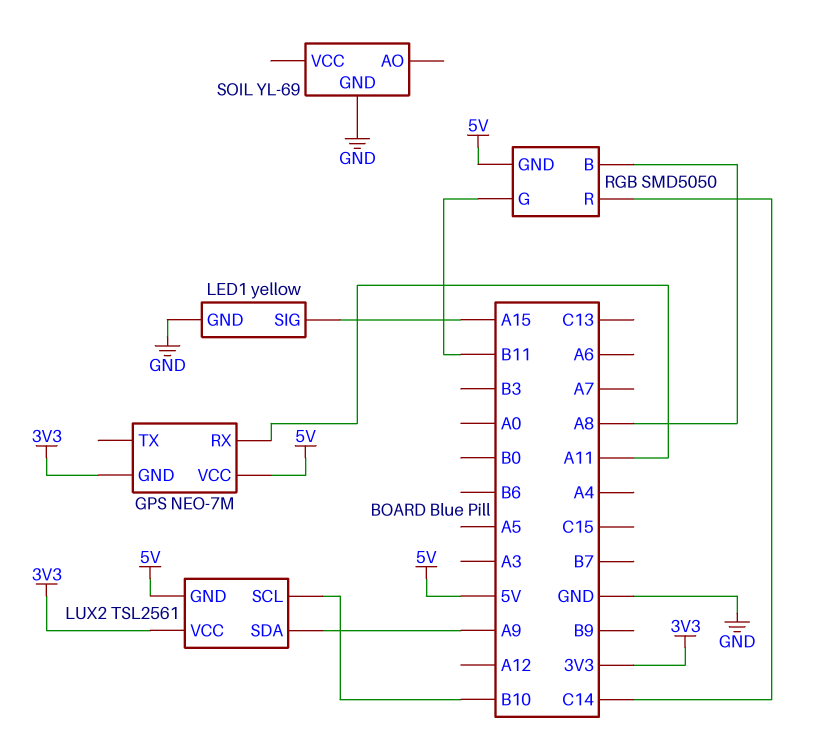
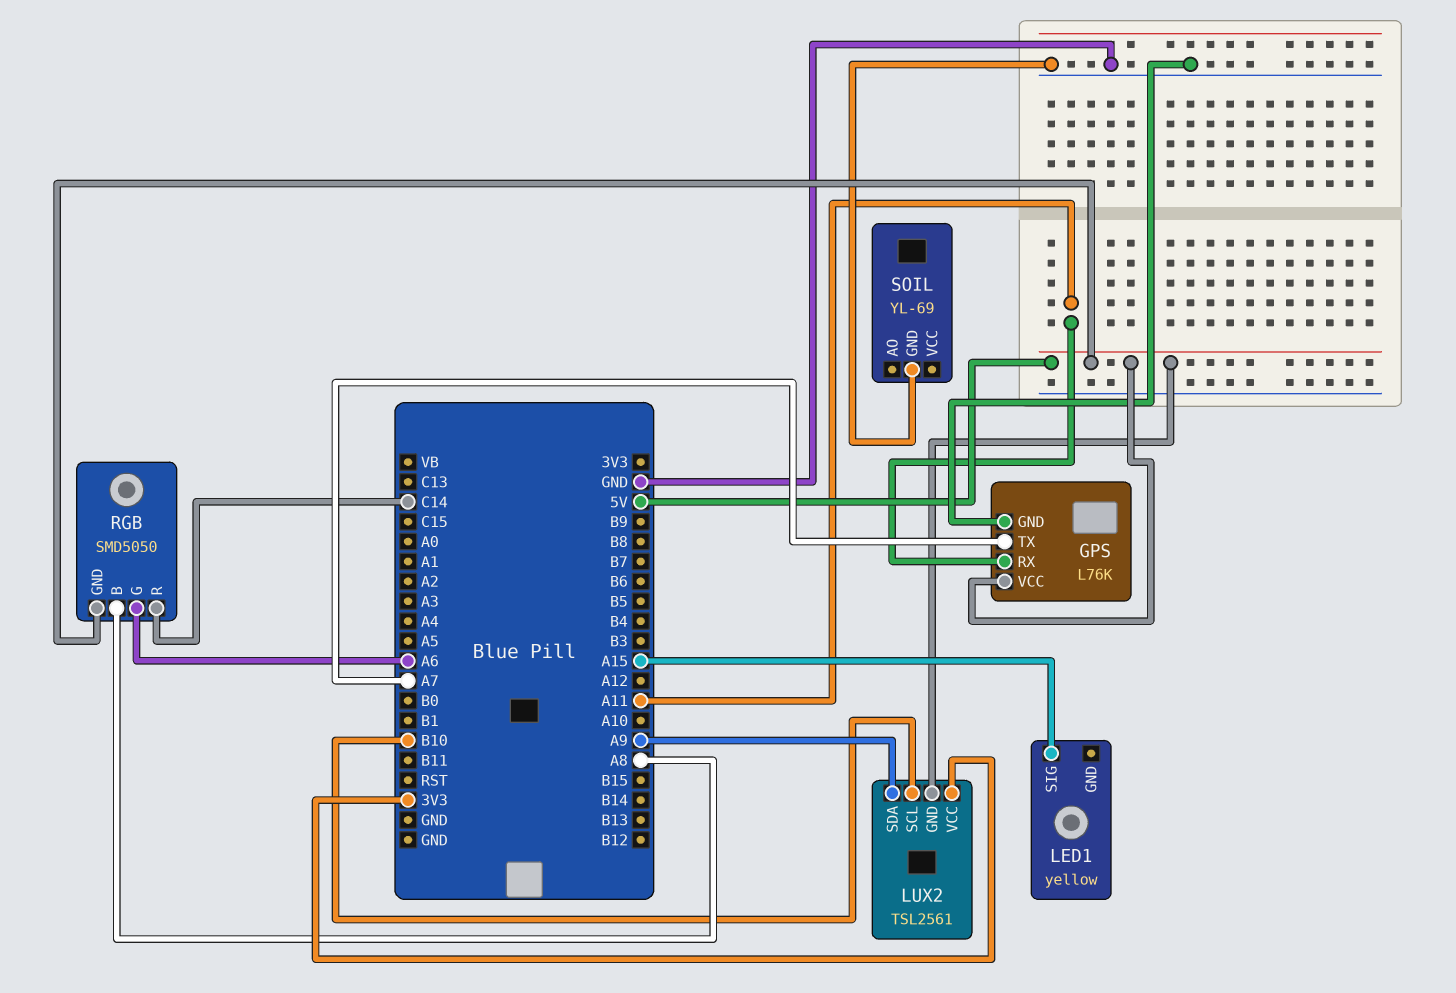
GPS: NEO-7M -> L76K
GPS pin GND: 3V3 -> GND
GPS pin TX: none -> A7
LED1 pin GND: GND -> none
RGB pin G: B11 -> A6

